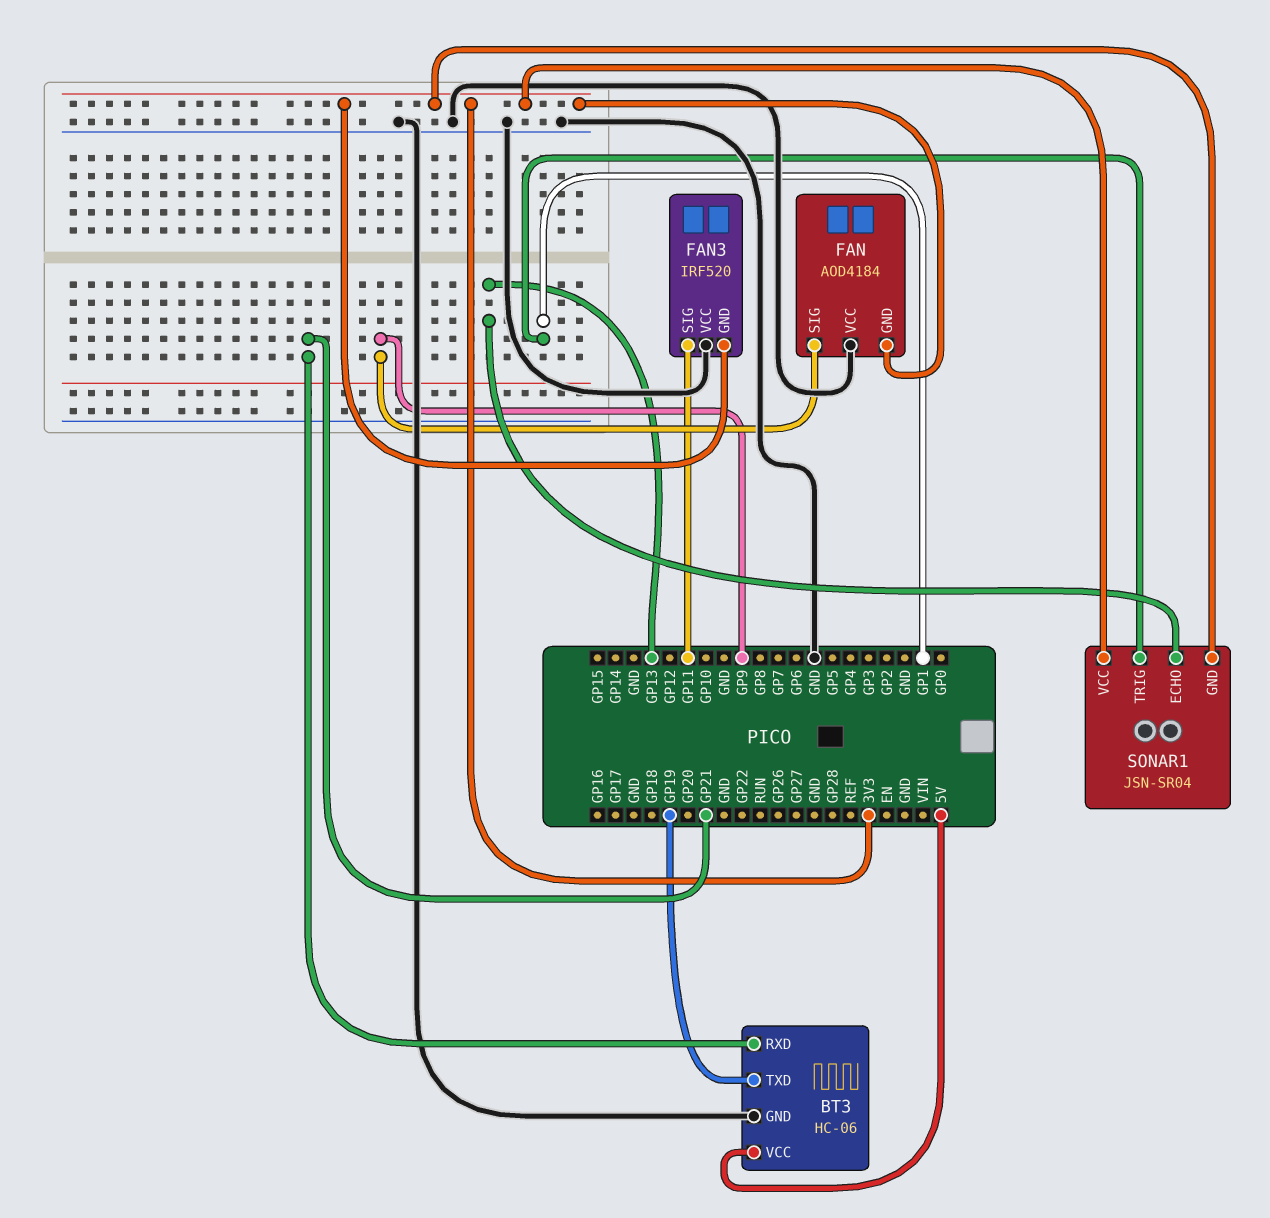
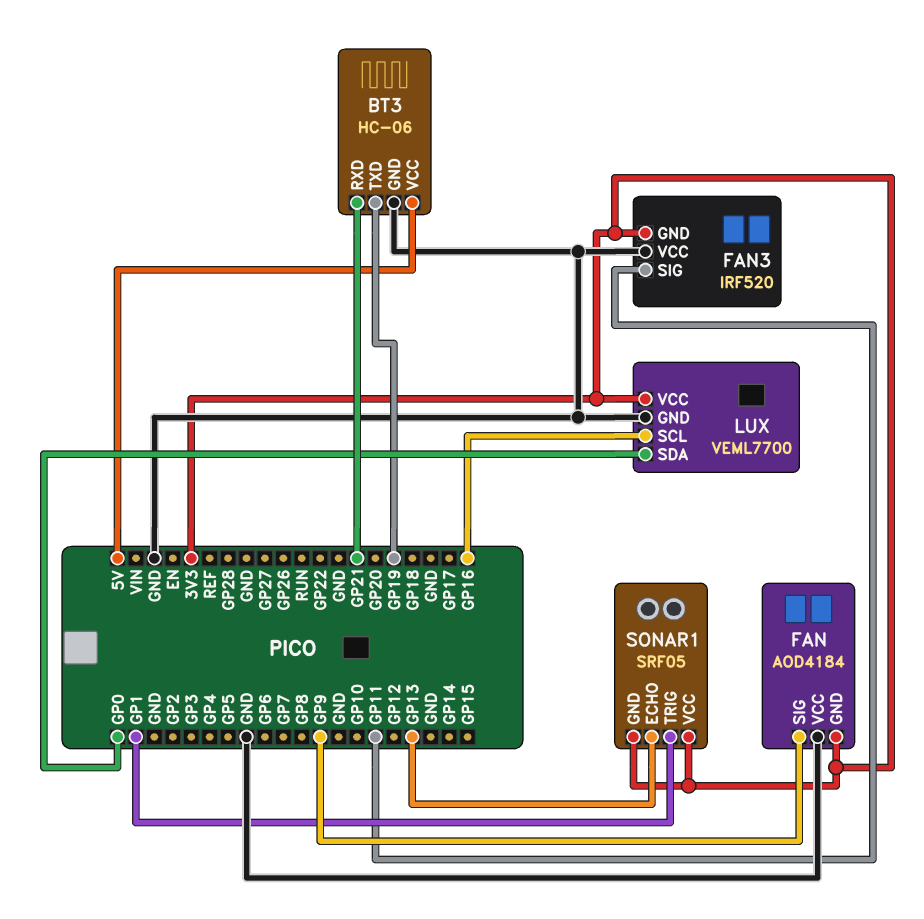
LUX: none -> VEML7700
LUX pin GND: none -> GND
LUX pin SCL: none -> GP16
LUX pin SDA: none -> GP0
LUX pin VCC: none -> 3V3
SONAR1: JSN-SR04 -> SRF05

